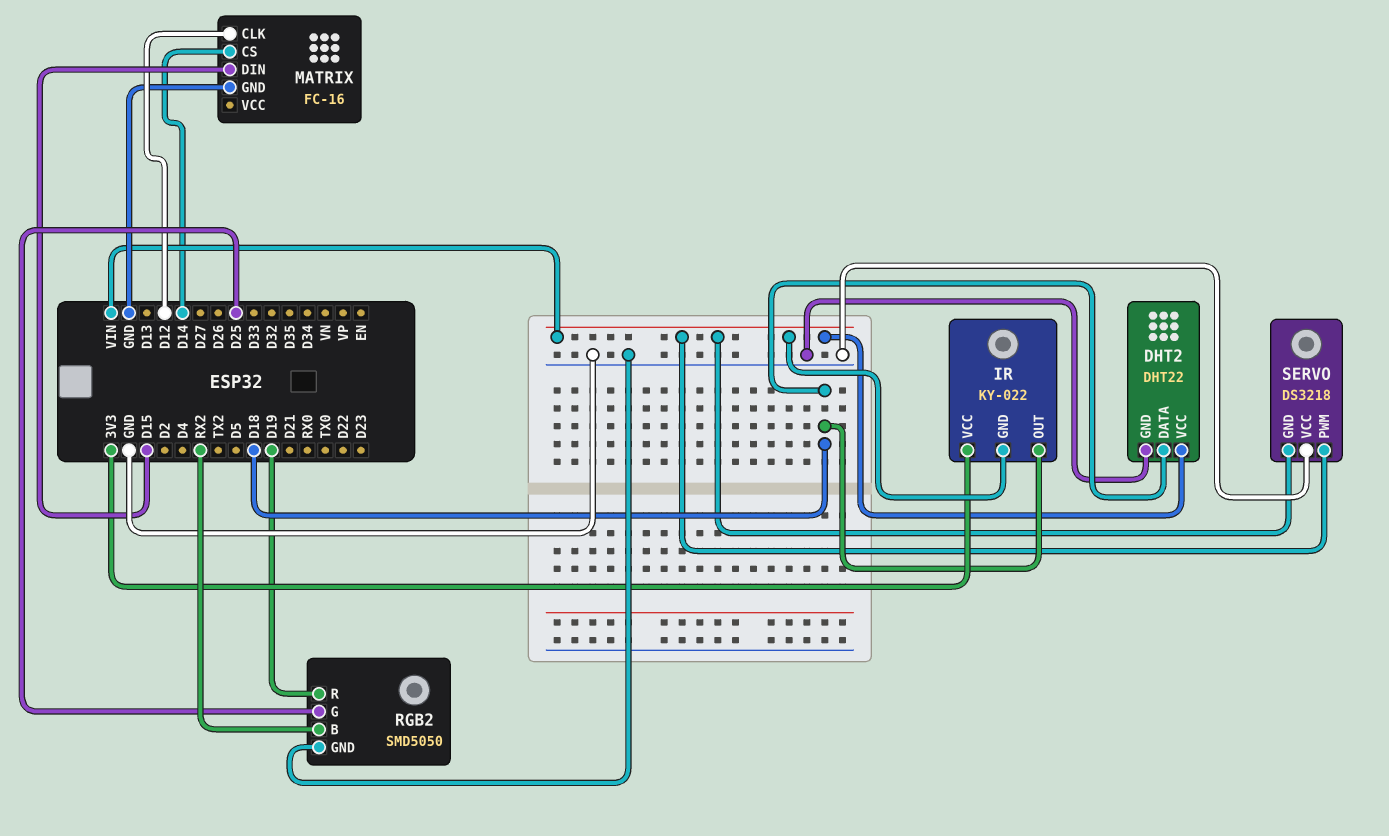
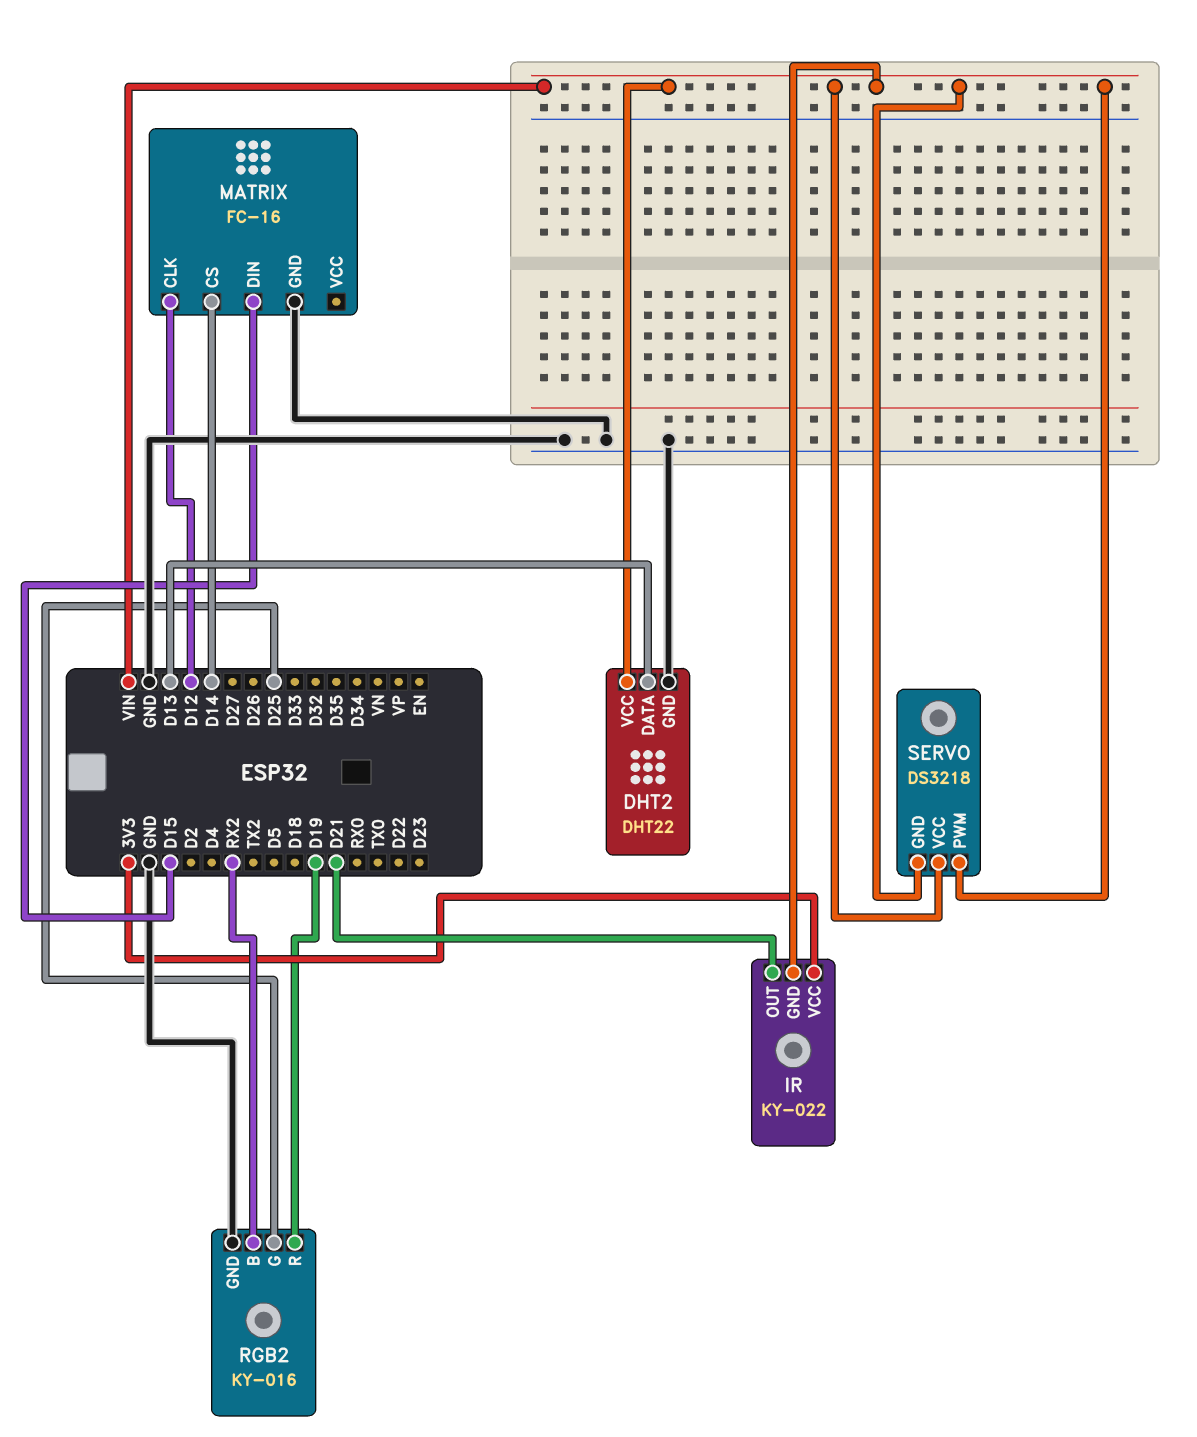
DHT2 pin DATA: D18 -> D13
IR pin OUT: D18 -> D21
RGB2: SMD5050 -> KY-016
SERVO pin VCC: GND -> VIN

